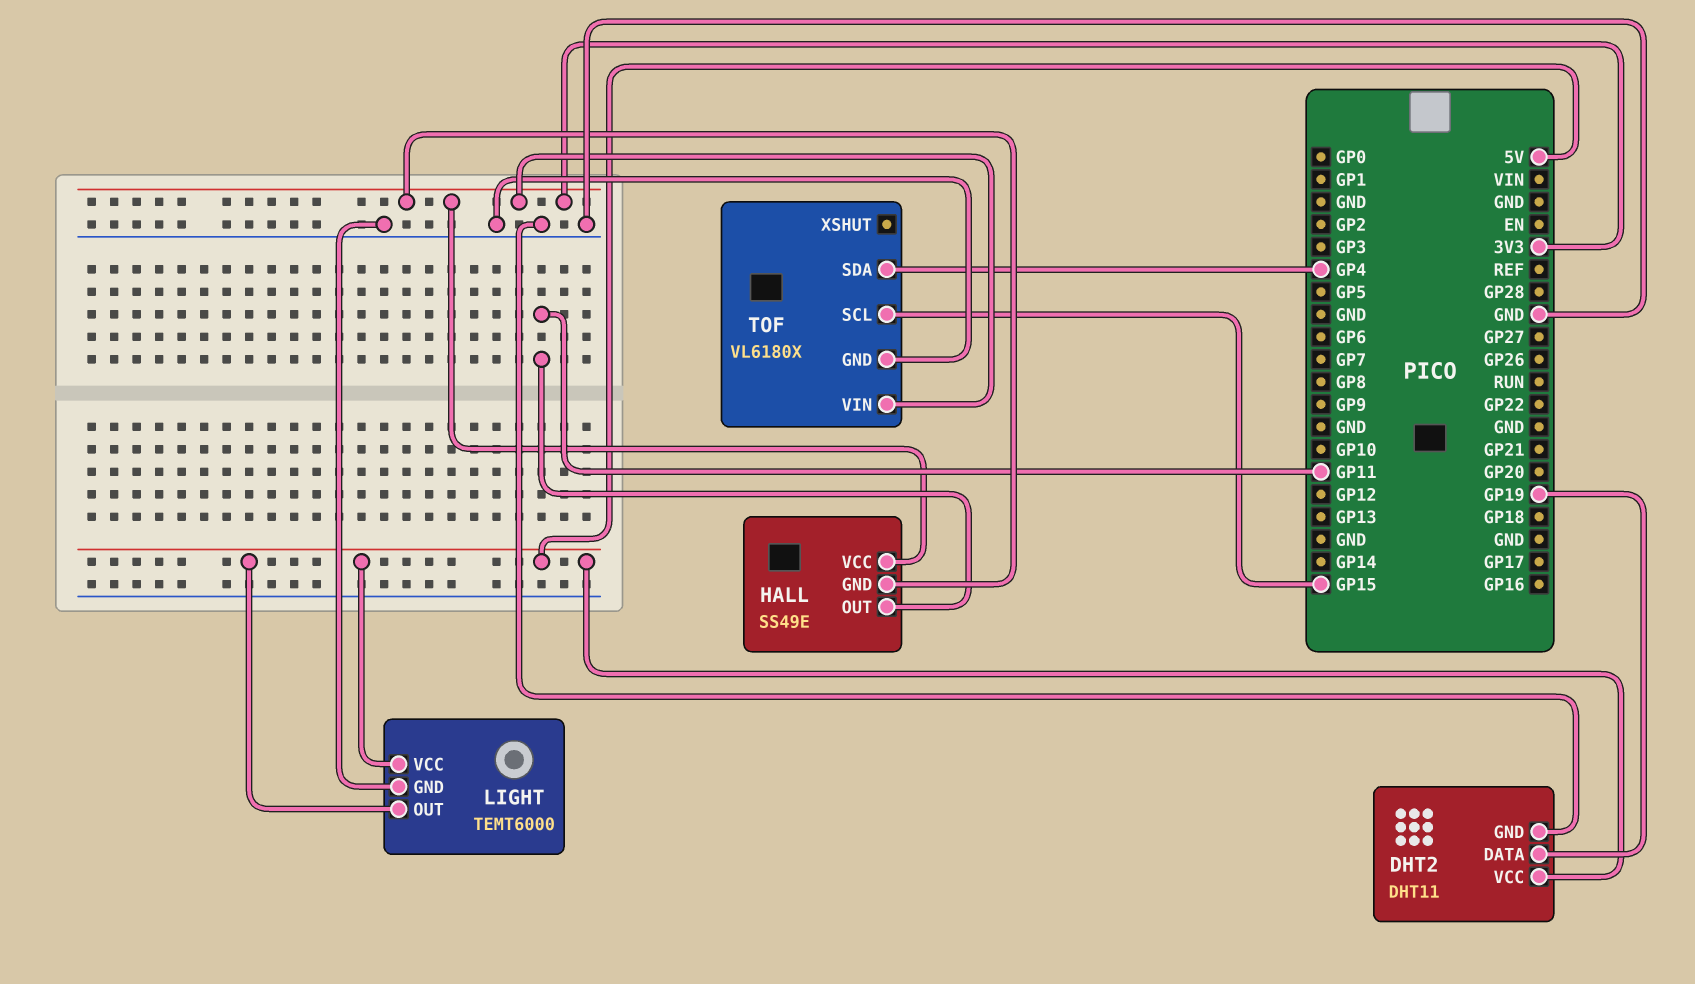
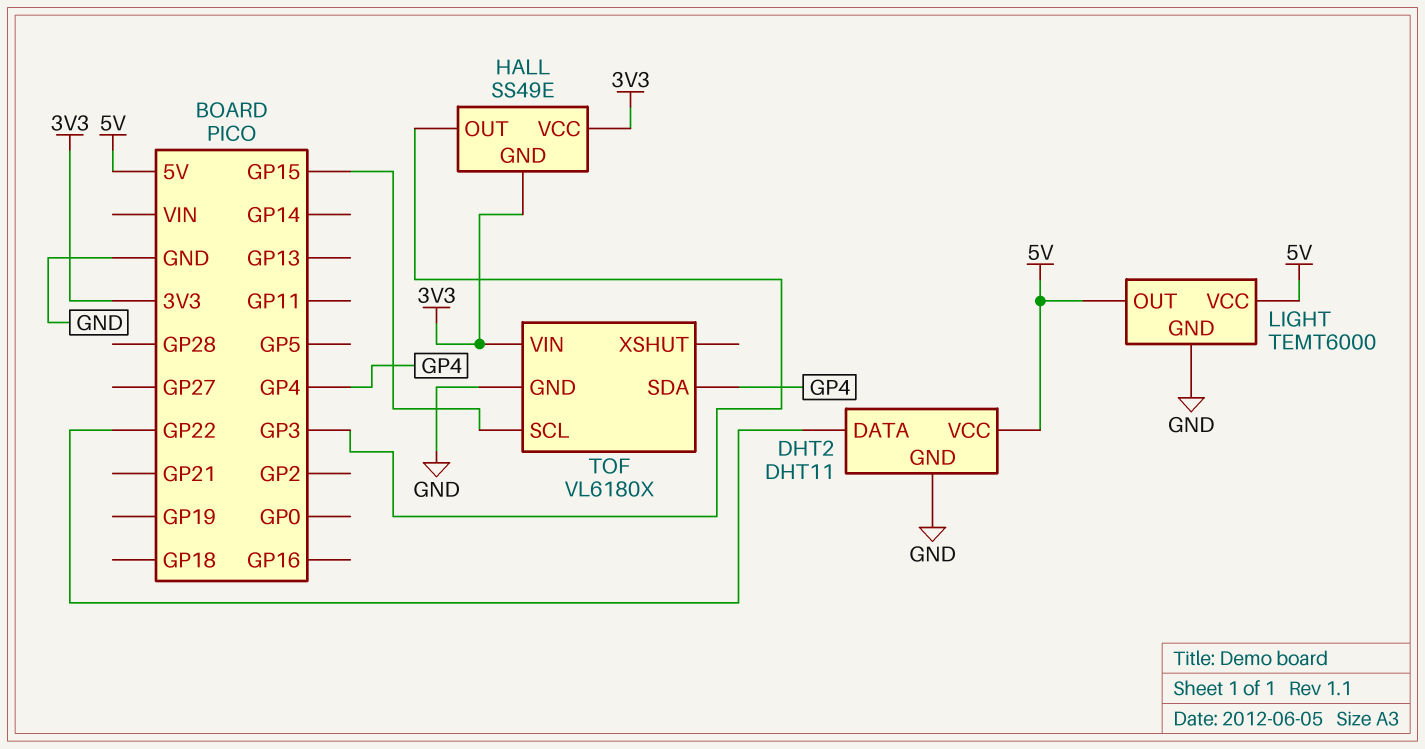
DHT2 pin DATA: GP19 -> GP22
HALL pin OUT: GP11 -> GP3

